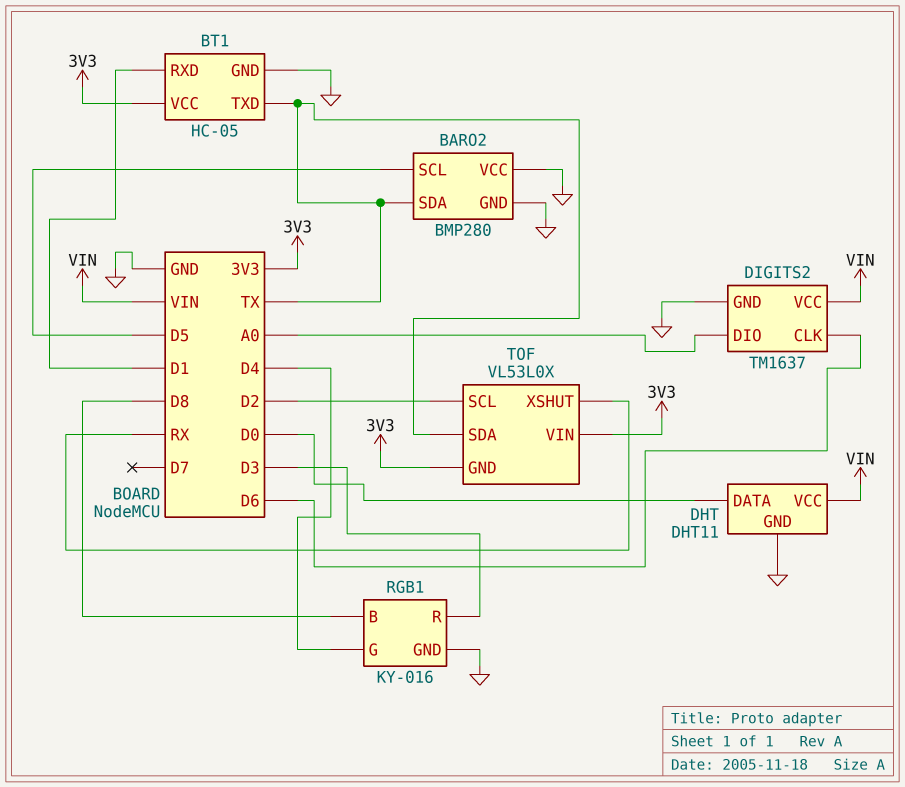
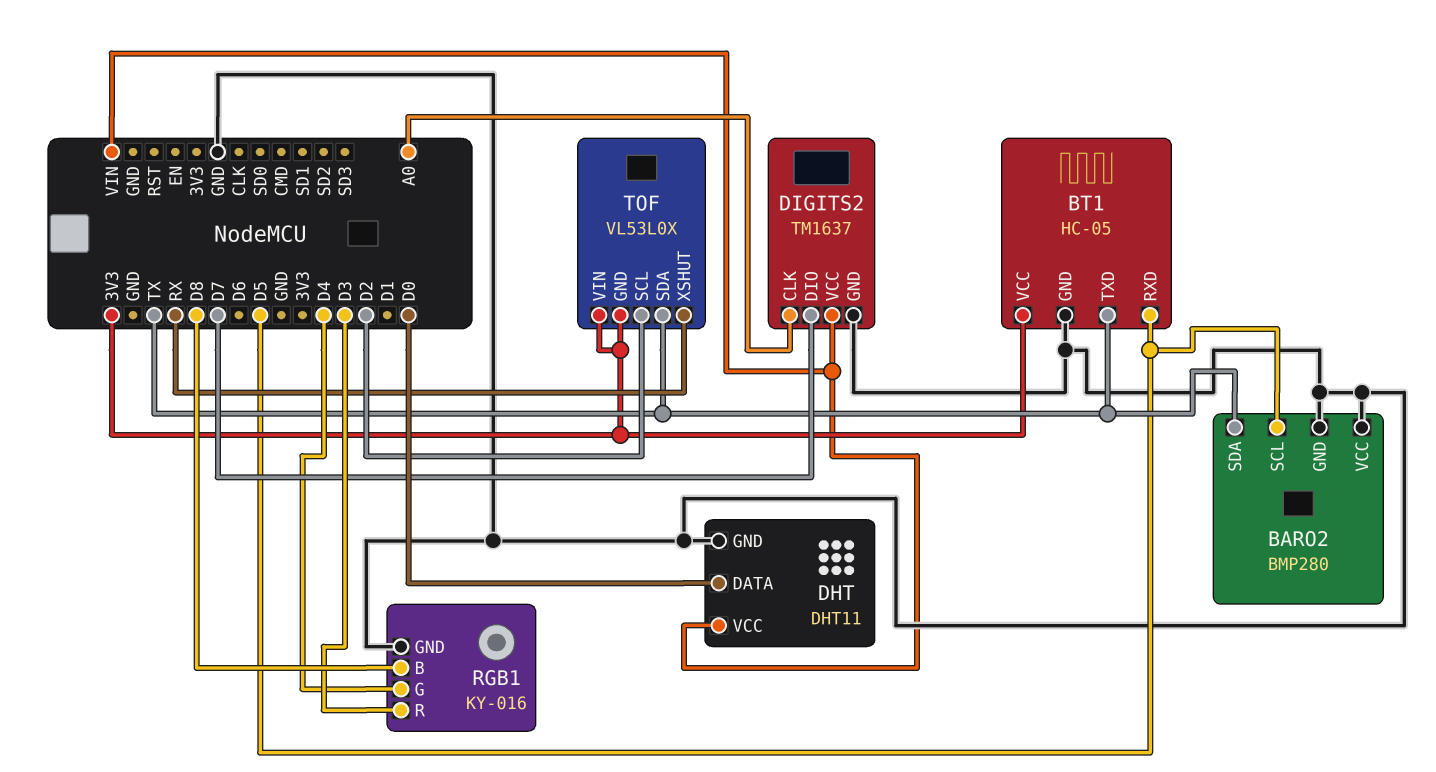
BT1 pin RXD: D1 -> D5
DIGITS2 pin CLK: D6 -> A0
DIGITS2 pin DIO: A0 -> D7

